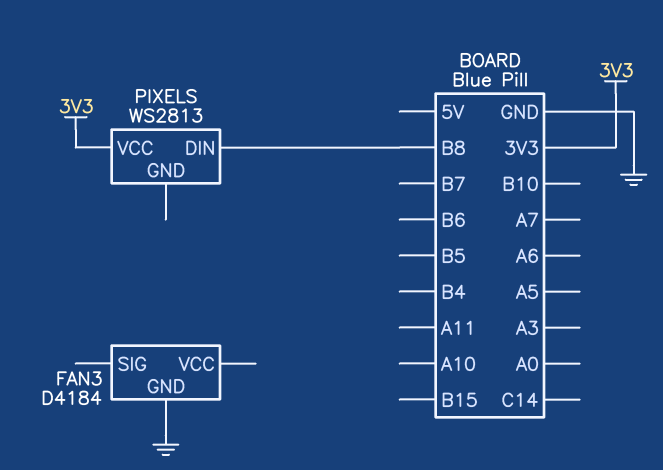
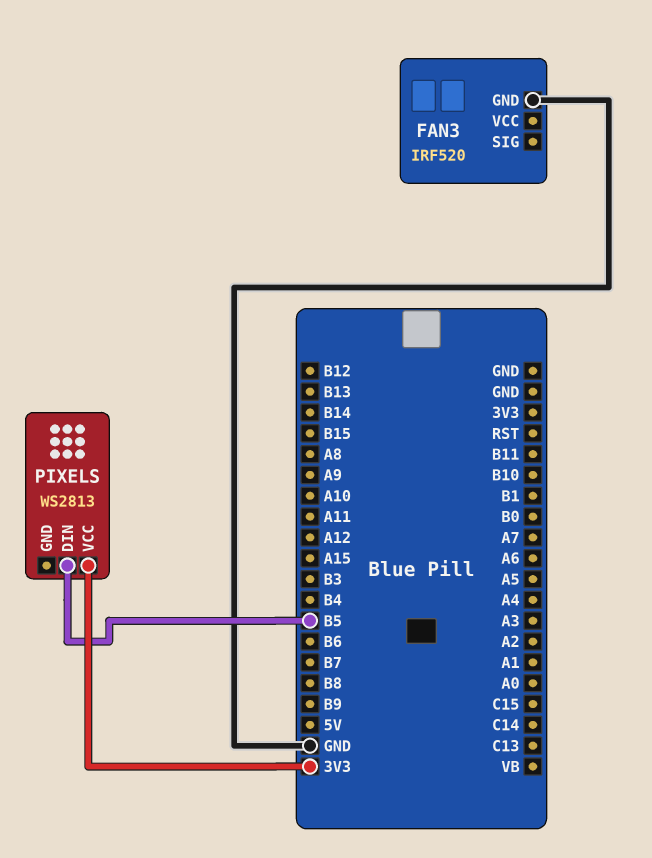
FAN3: D4184 -> IRF520
PIXELS pin DIN: B8 -> B5

